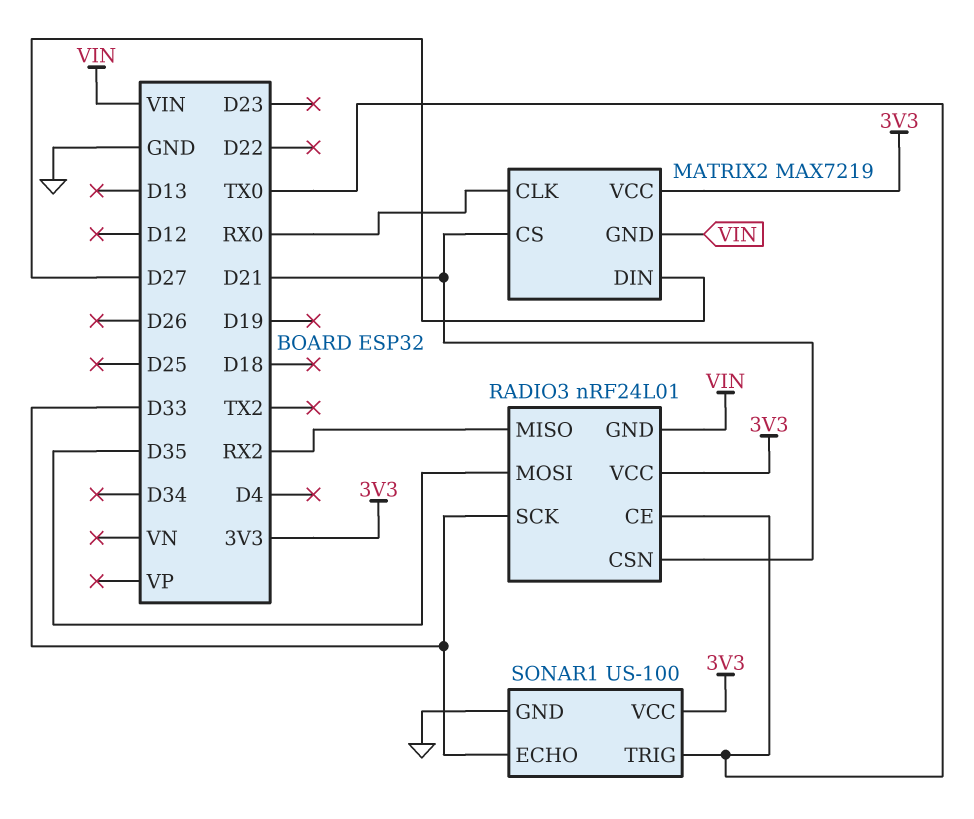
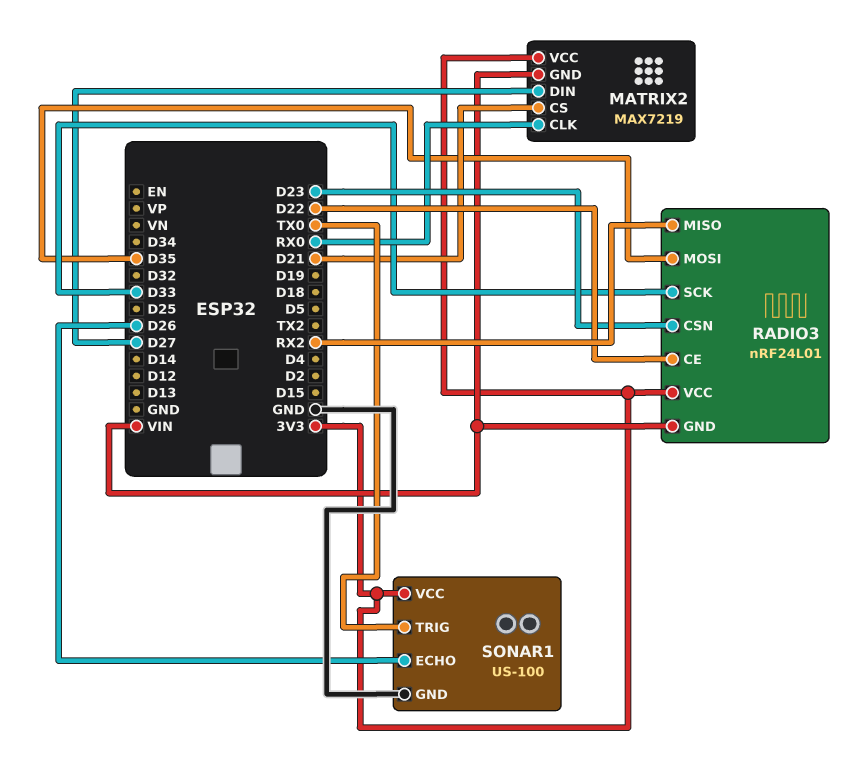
RADIO3 pin CE: TX0 -> D22
RADIO3 pin CSN: D21 -> D23
SONAR1 pin ECHO: D33 -> D26

